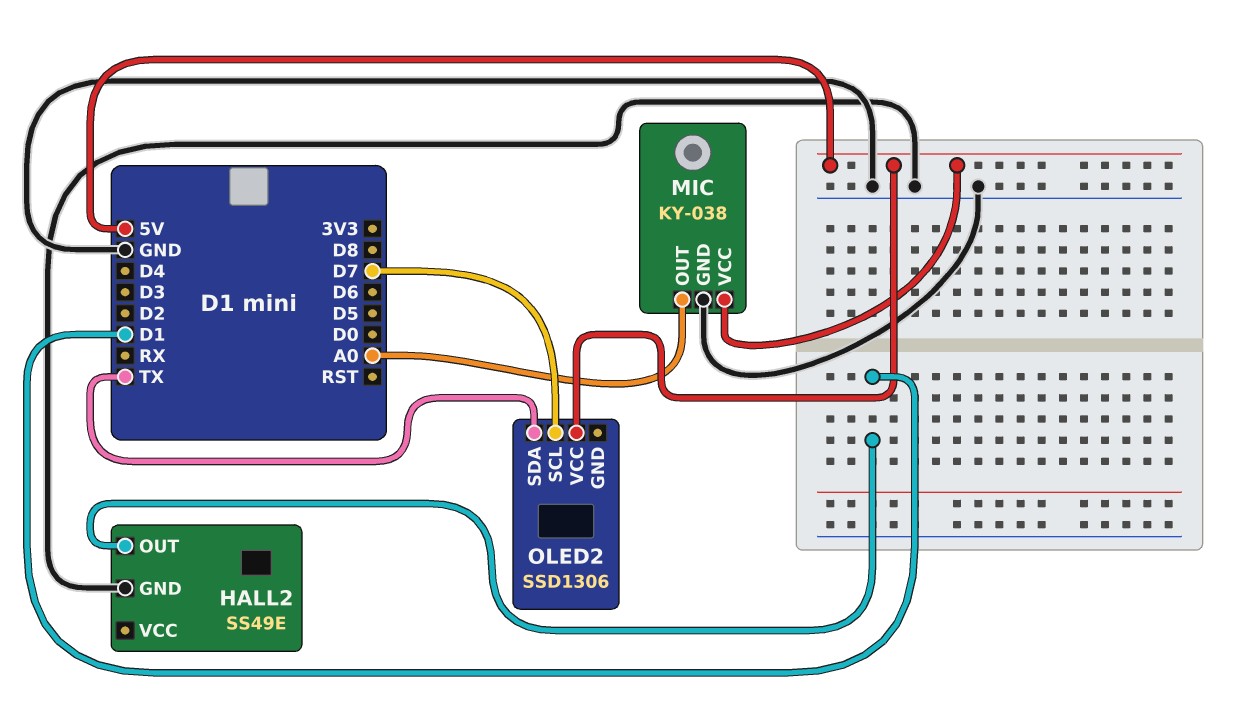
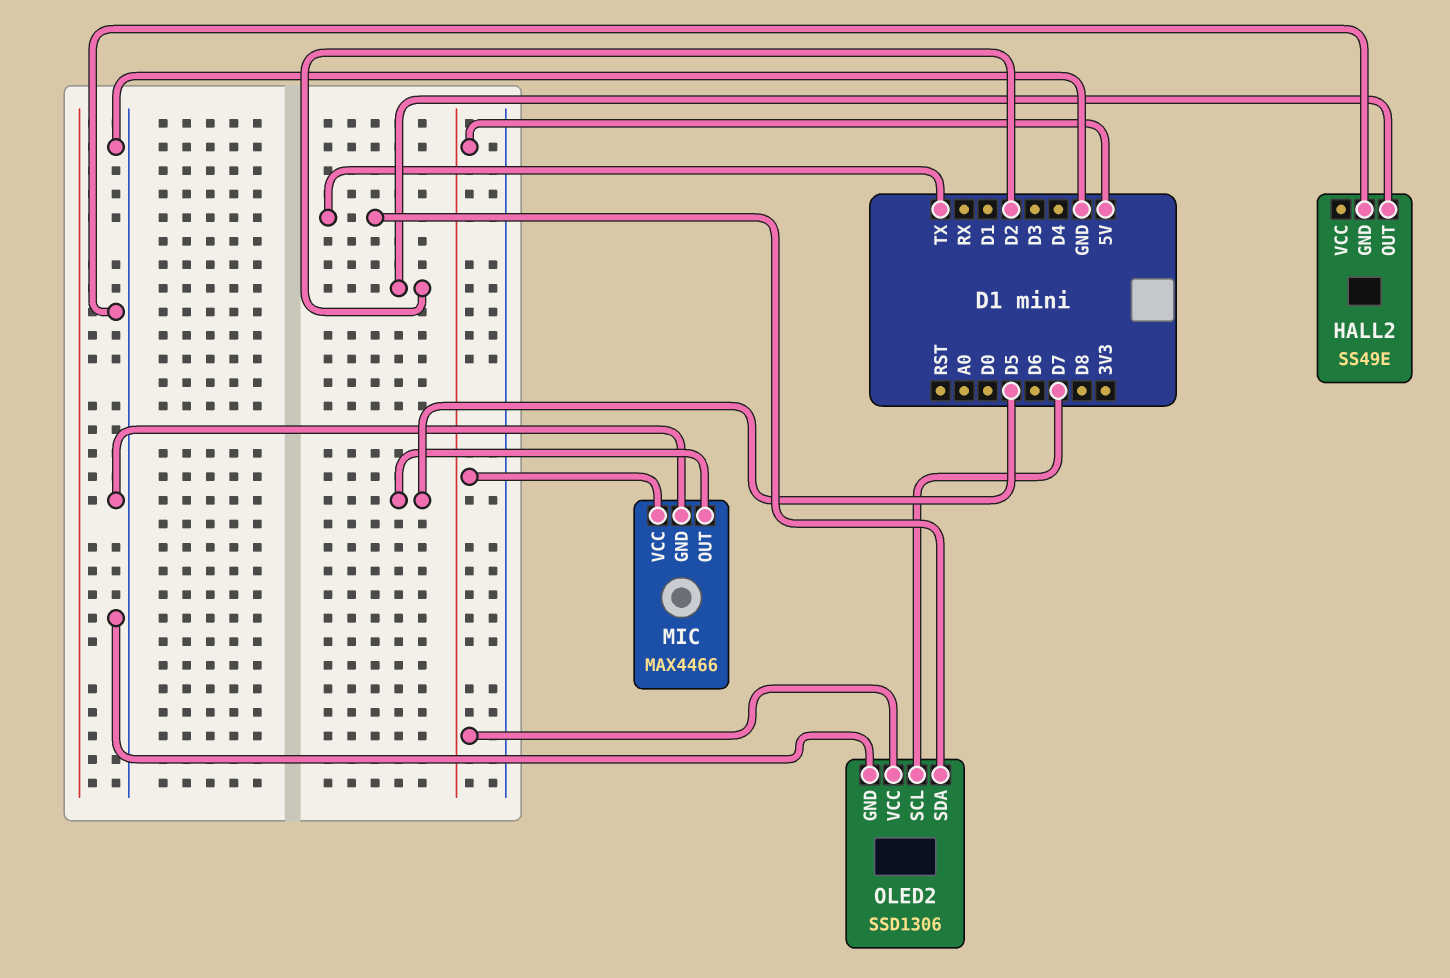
HALL2 pin OUT: D1 -> D2
MIC: KY-038 -> MAX4466
MIC pin OUT: A0 -> D5
OLED2 pin GND: none -> GND

